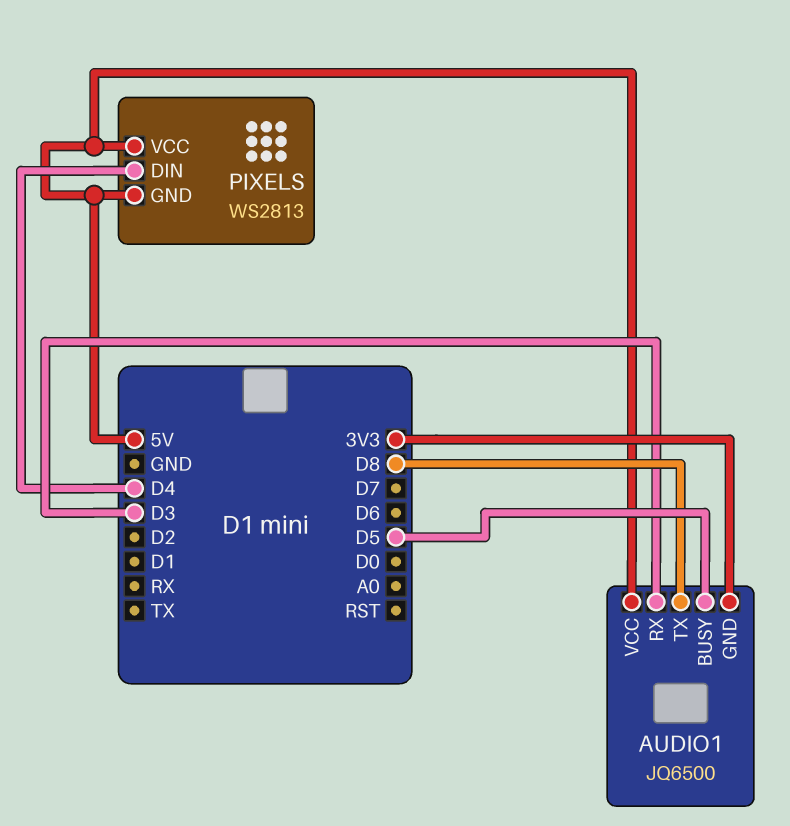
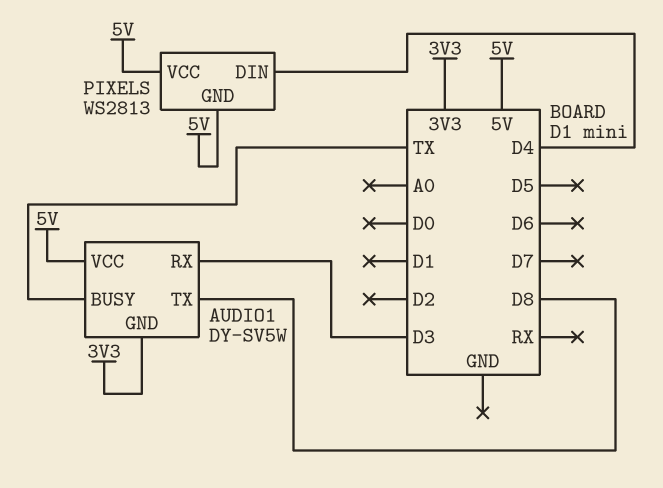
AUDIO1: JQ6500 -> DY-SV5W
AUDIO1 pin BUSY: D5 -> TX

